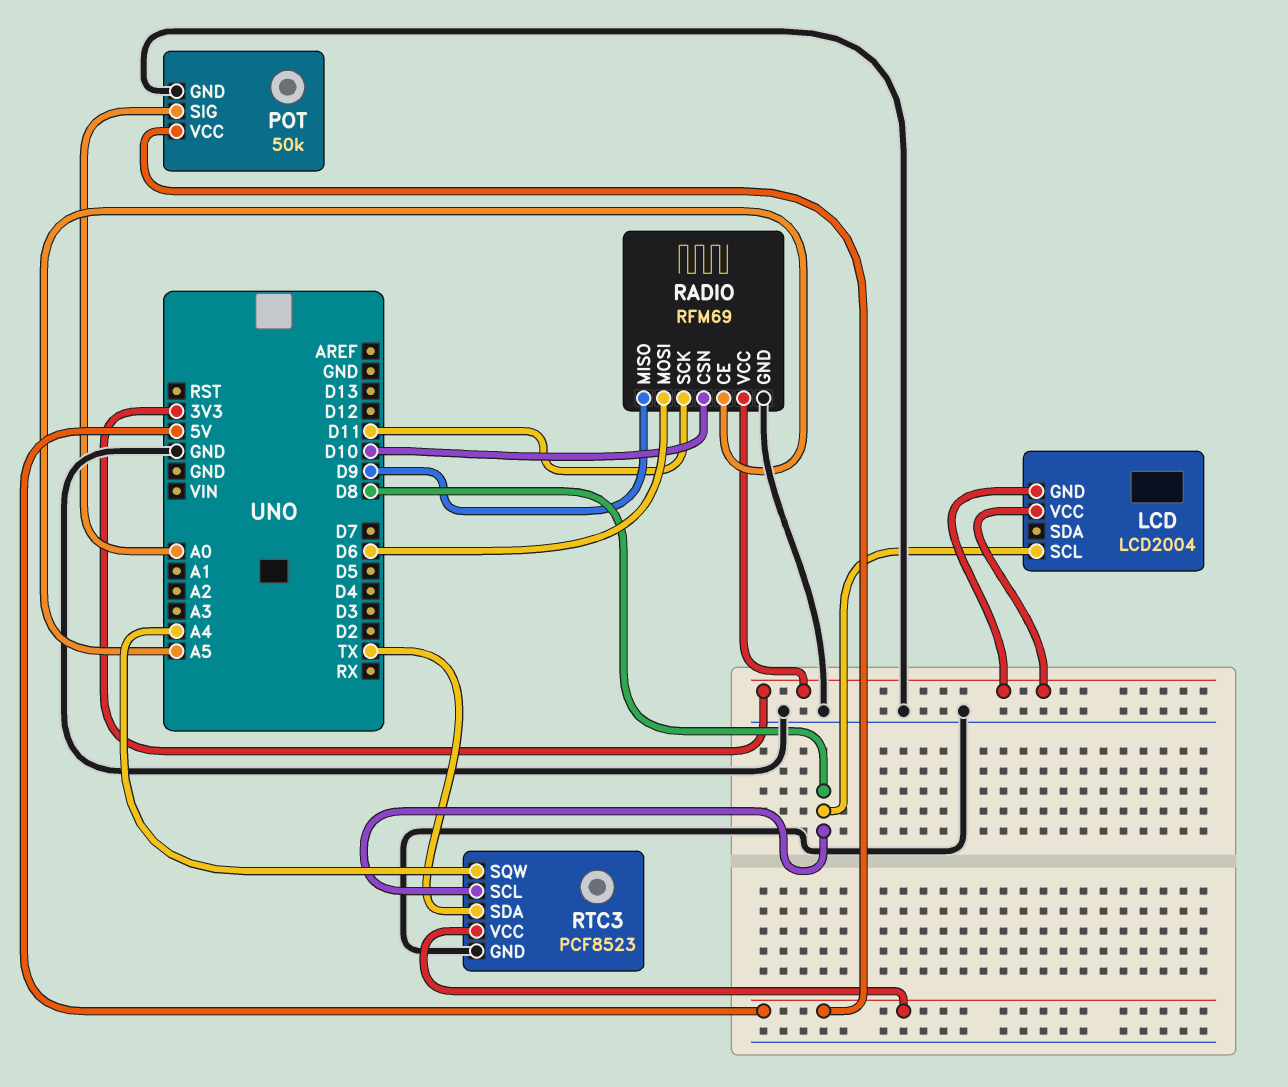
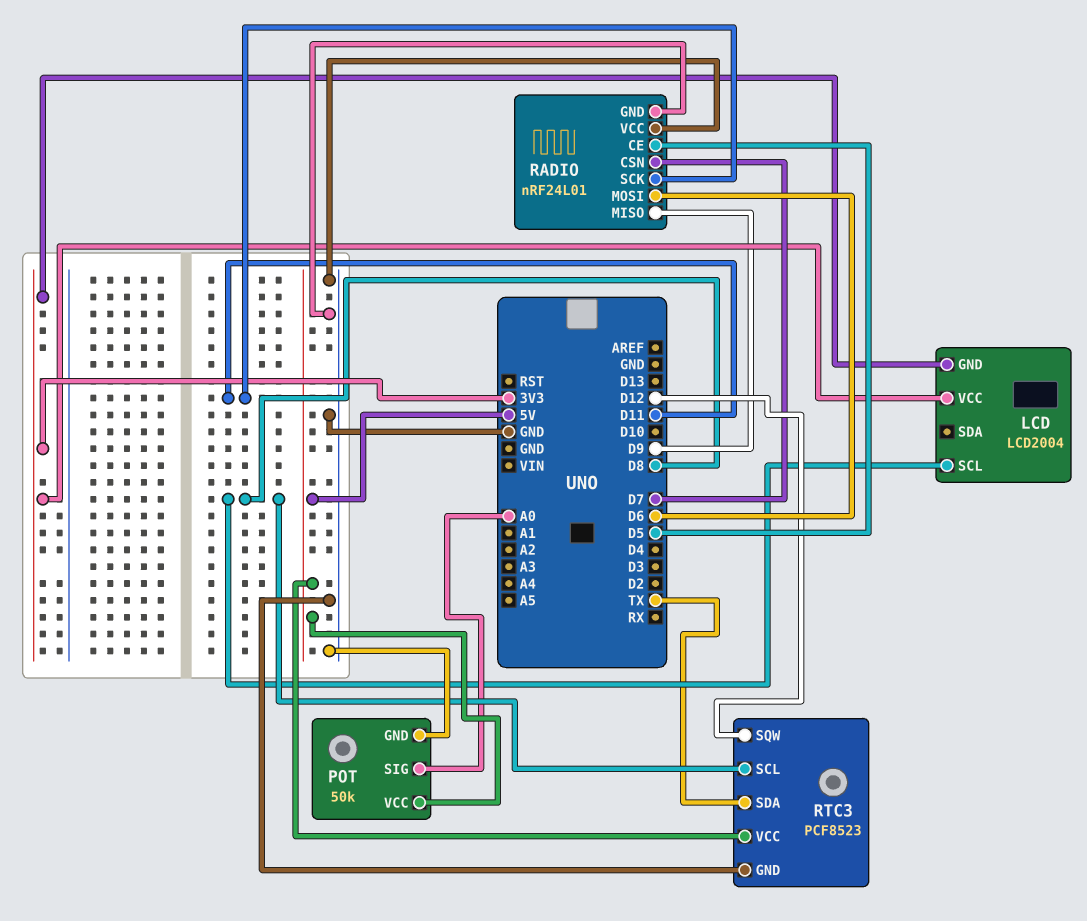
RADIO: RFM69 -> nRF24L01
RADIO pin CE: A5 -> D5
RADIO pin CSN: D10 -> D7
RADIO pin VCC: 3V3 -> GND
RTC3 pin SQW: A4 -> D12

